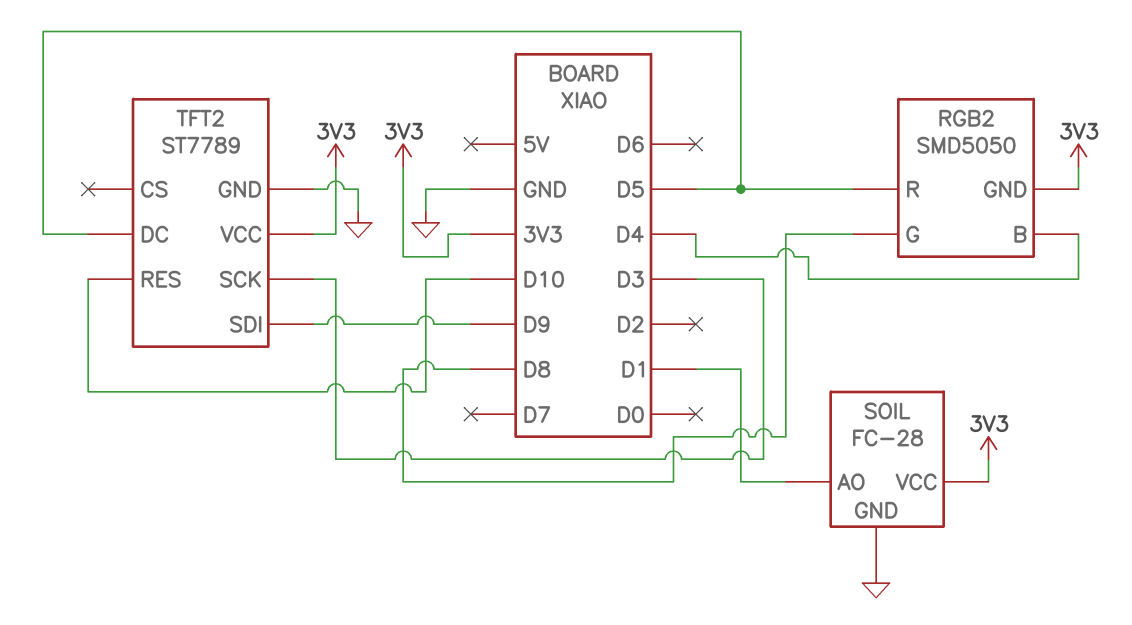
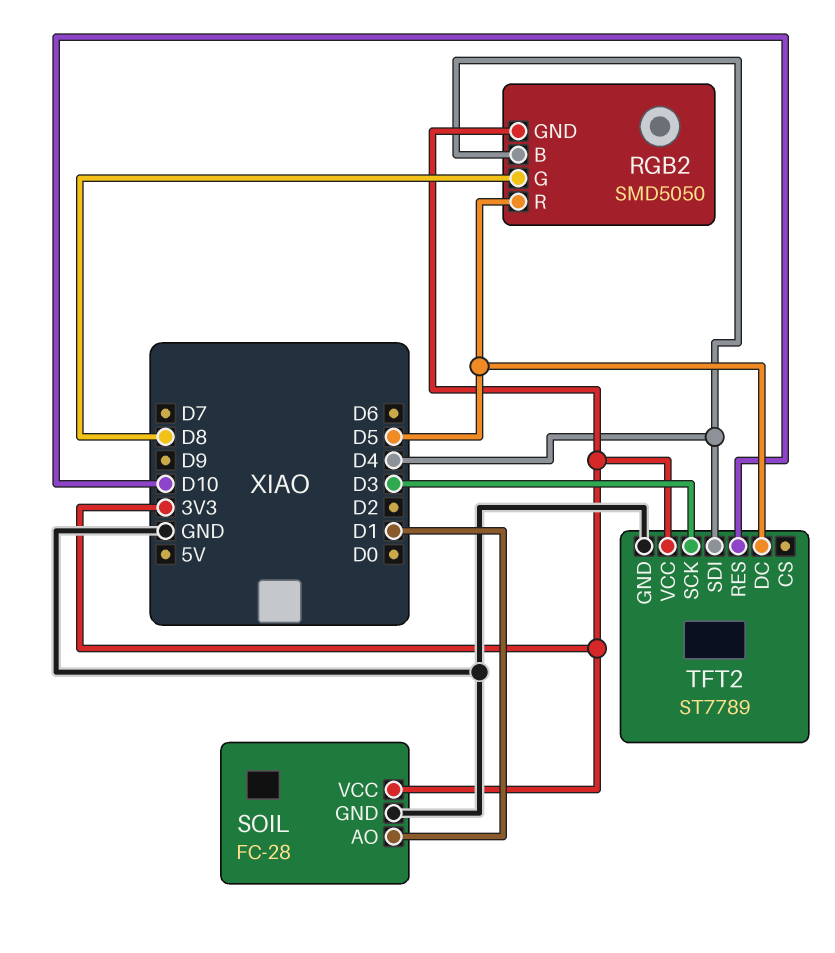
TFT2 pin SDI: D9 -> D4

